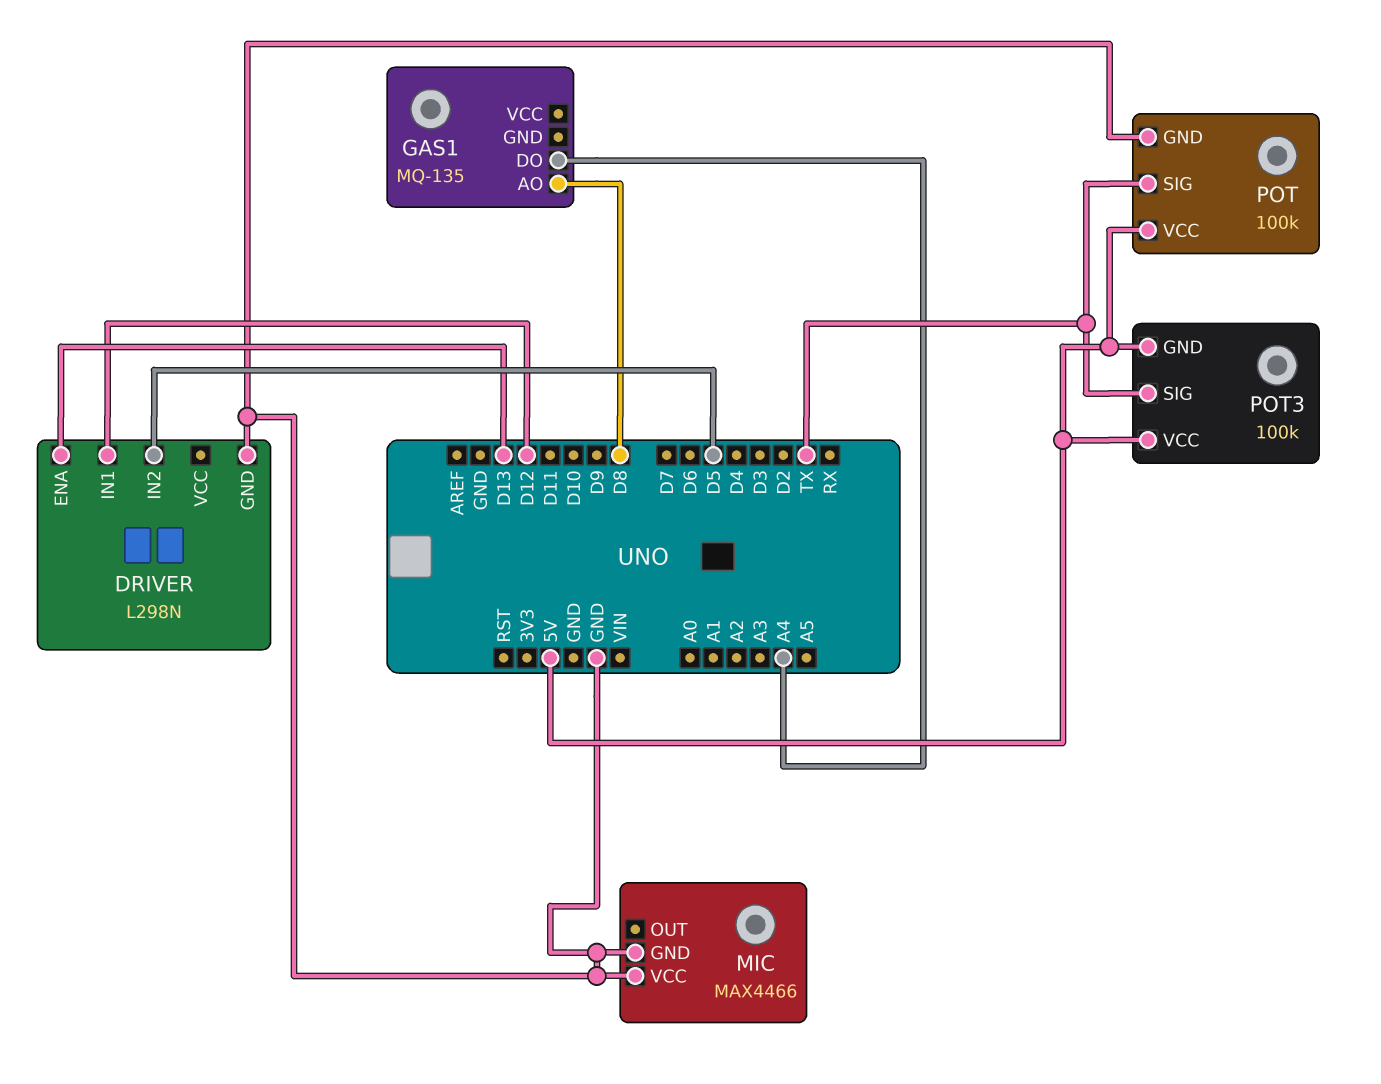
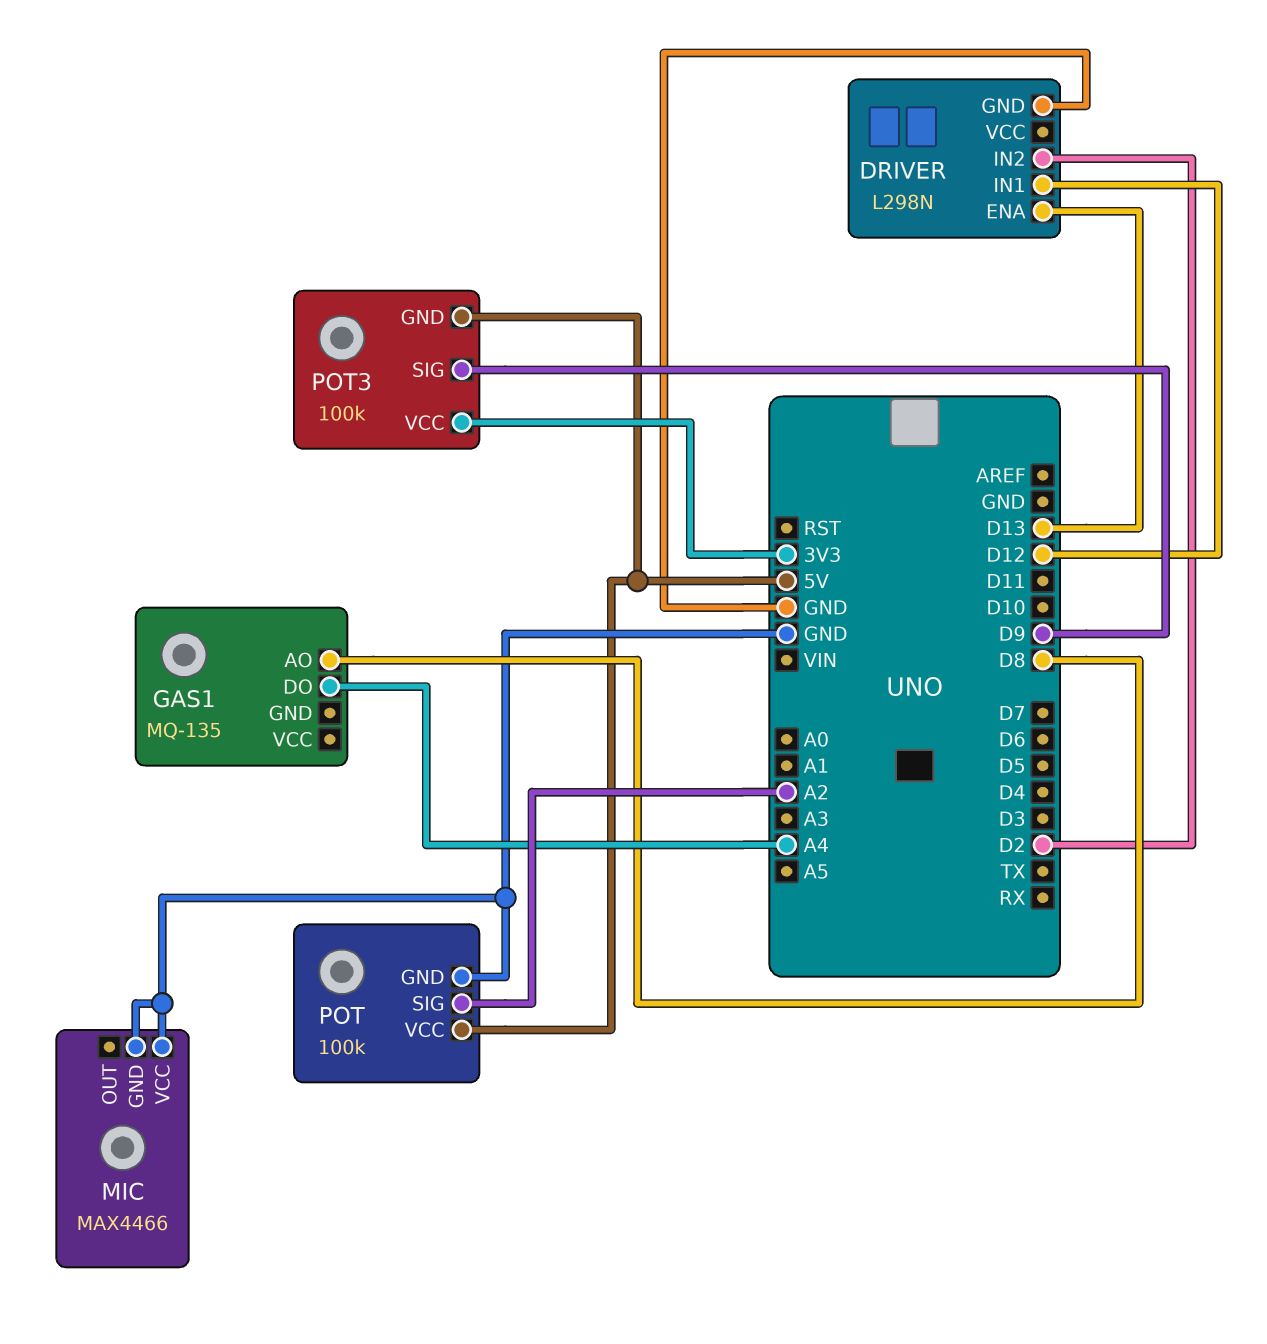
DRIVER pin IN2: D5 -> D2
POT pin SIG: TX -> A2
POT3 pin SIG: TX -> D9
POT3 pin VCC: 5V -> 3V3

